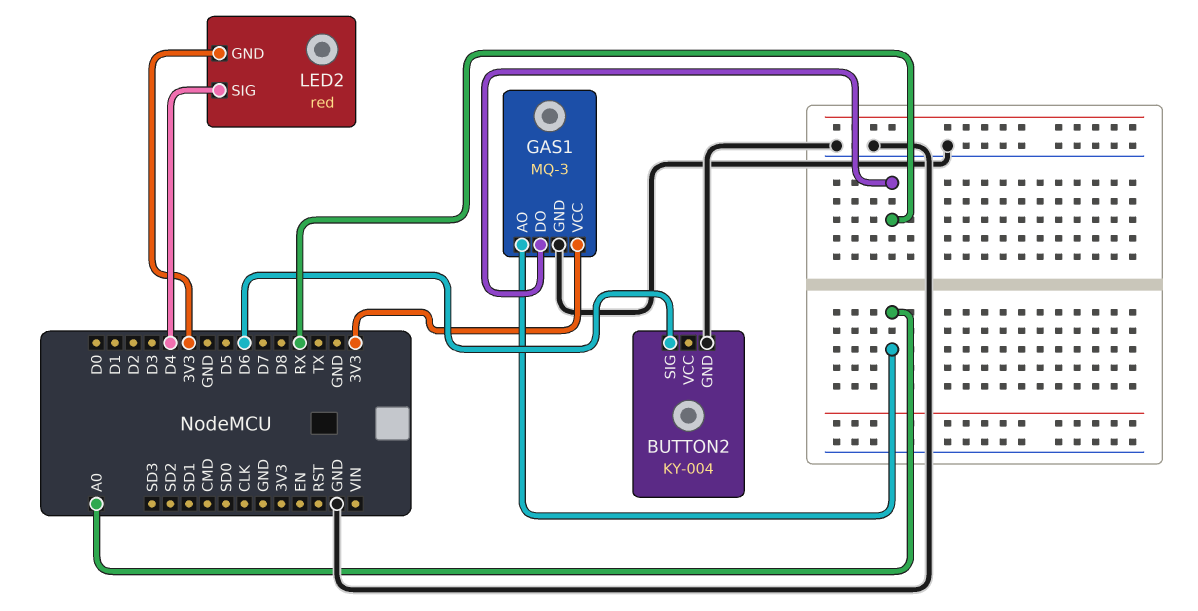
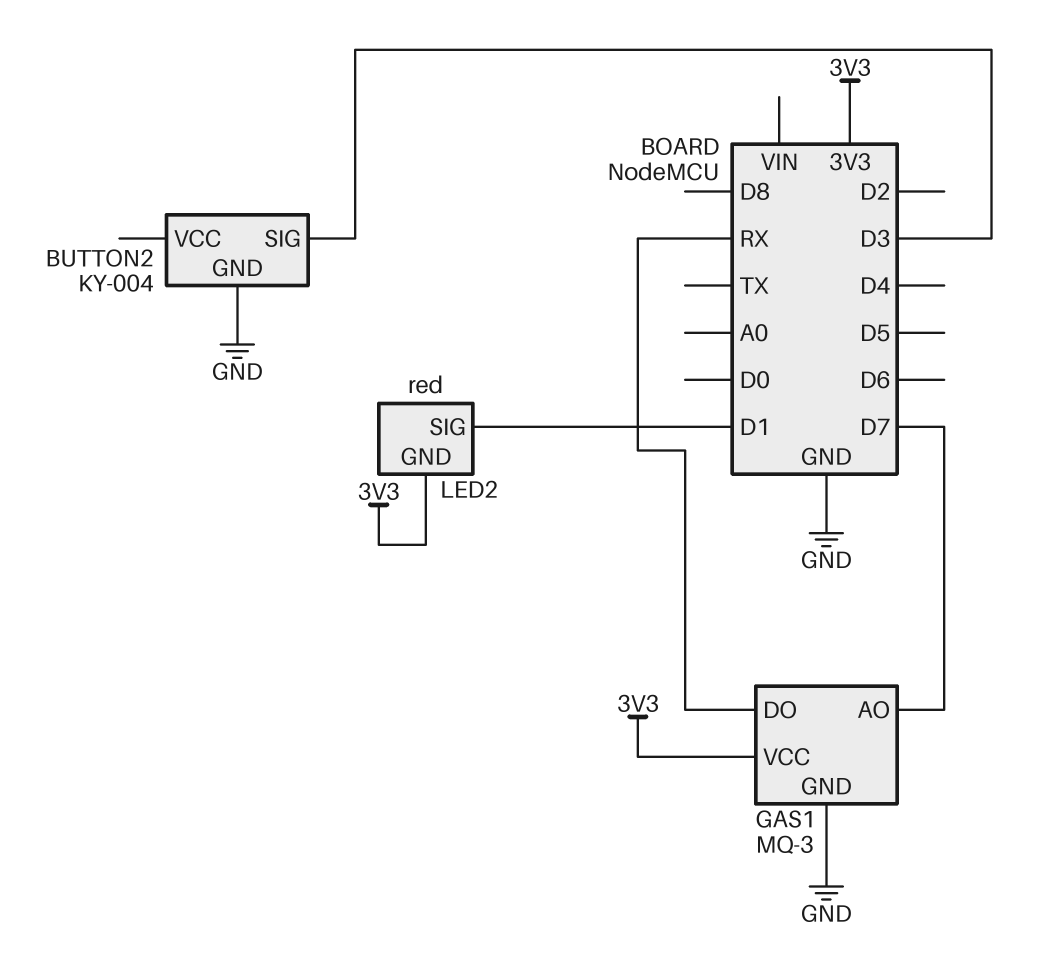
BUTTON2 pin SIG: D6 -> D3
GAS1 pin AO: A0 -> D7
LED2 pin SIG: D4 -> D1

